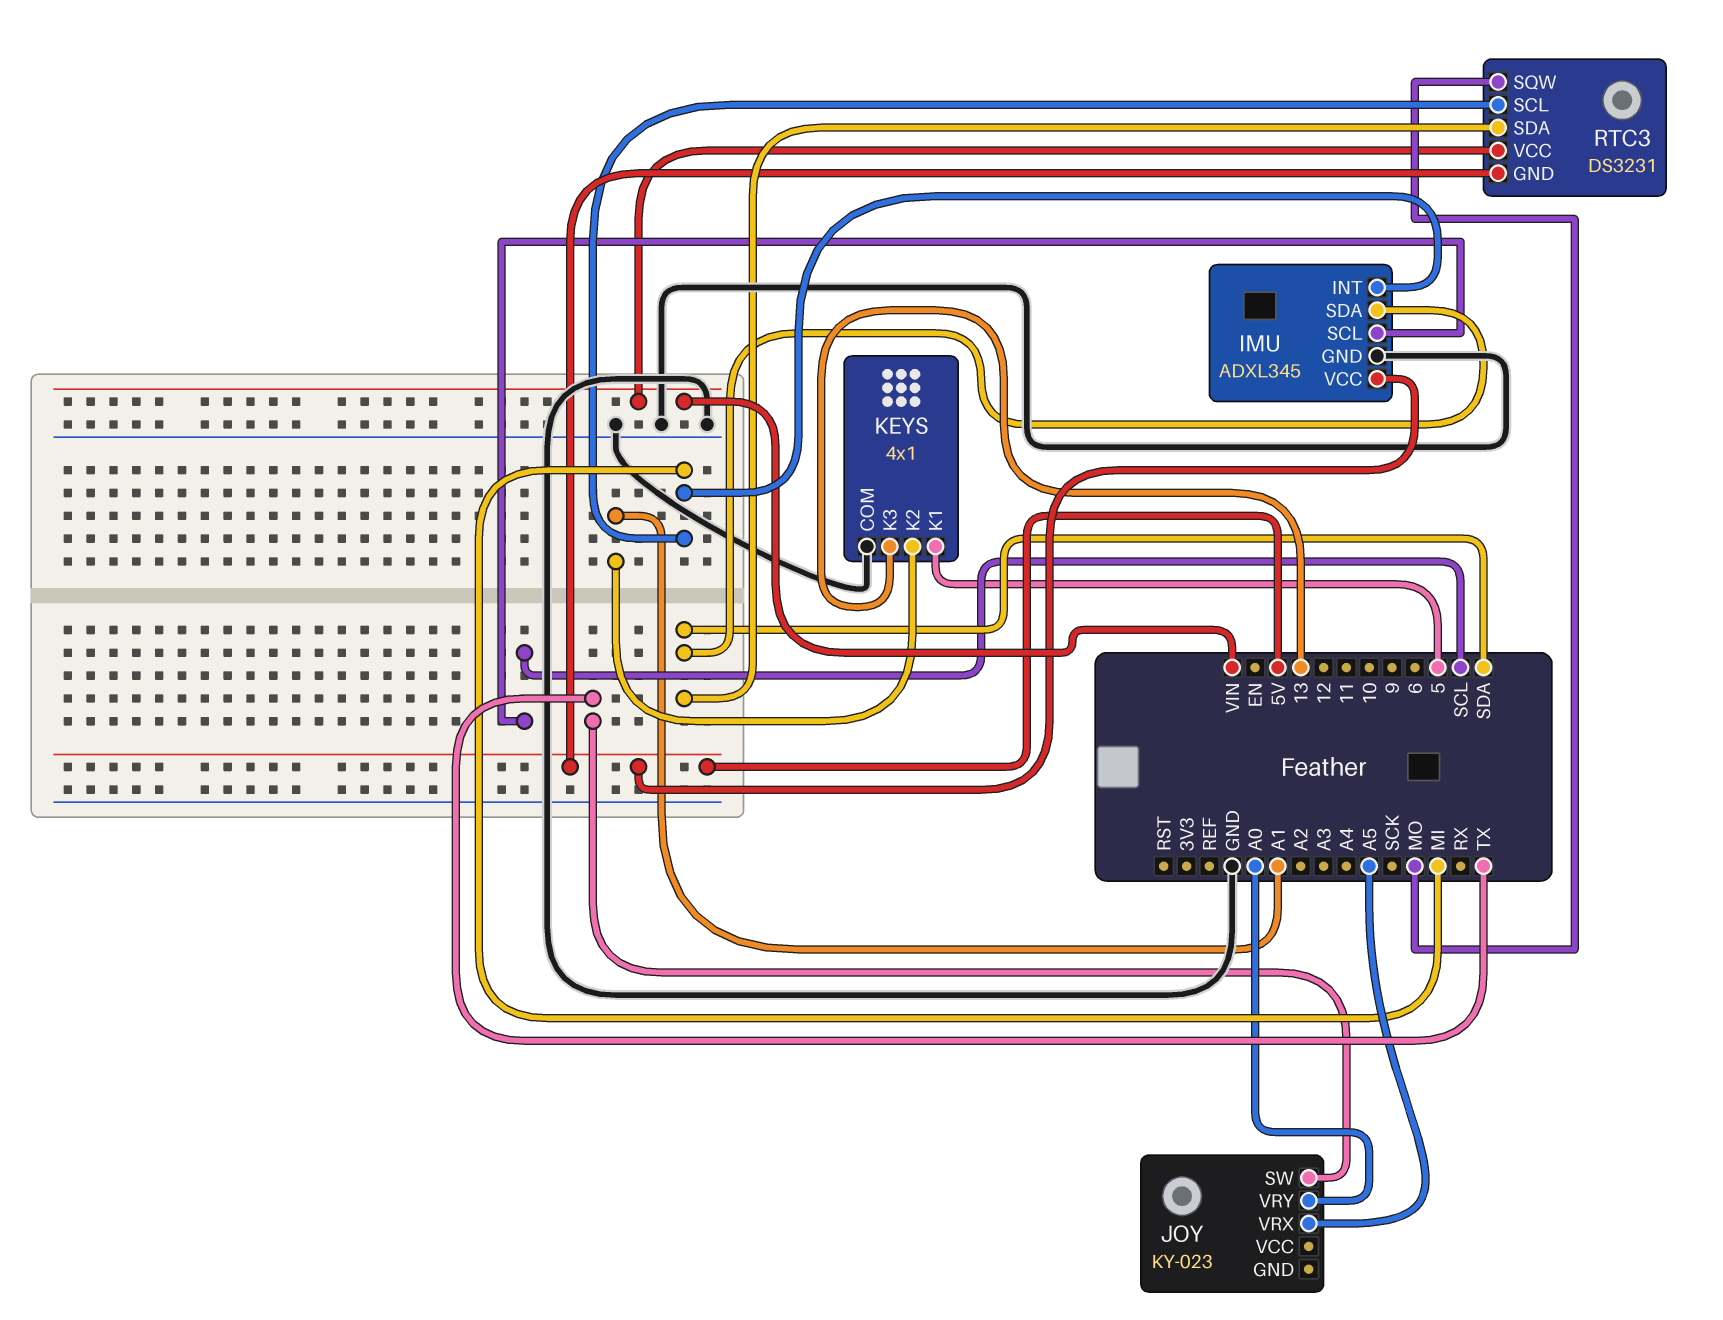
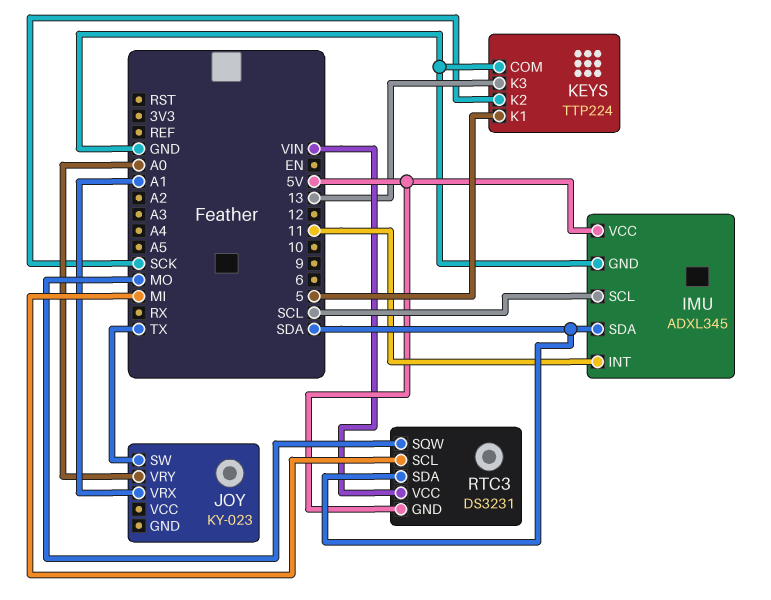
IMU pin INT: MI -> 11
JOY pin VRX: A5 -> A1
KEYS: 4x1 -> TTP224
KEYS pin K2: A1 -> SCK

